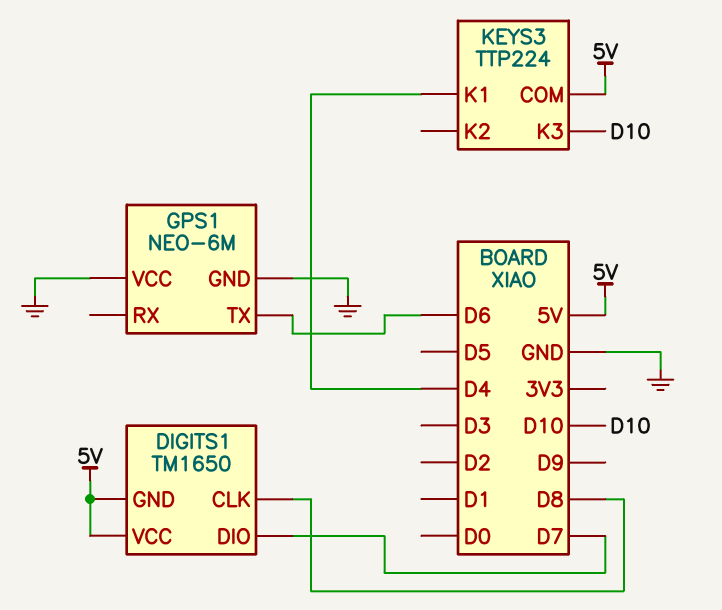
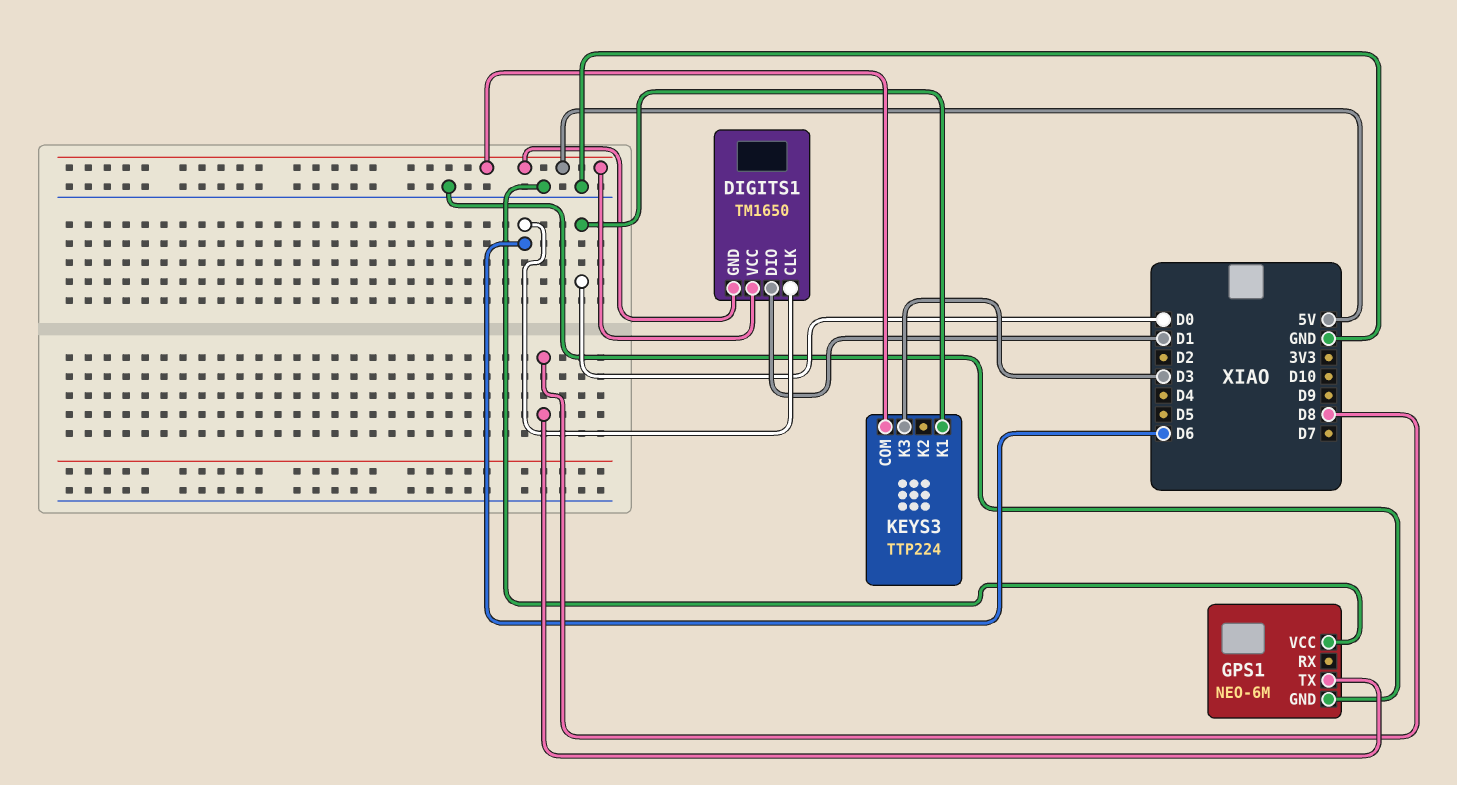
DIGITS1 pin CLK: D8 -> D6
DIGITS1 pin DIO: D7 -> D1
GPS1 pin TX: D6 -> D8
KEYS3 pin K1: D4 -> D0
KEYS3 pin K3: D10 -> D3

